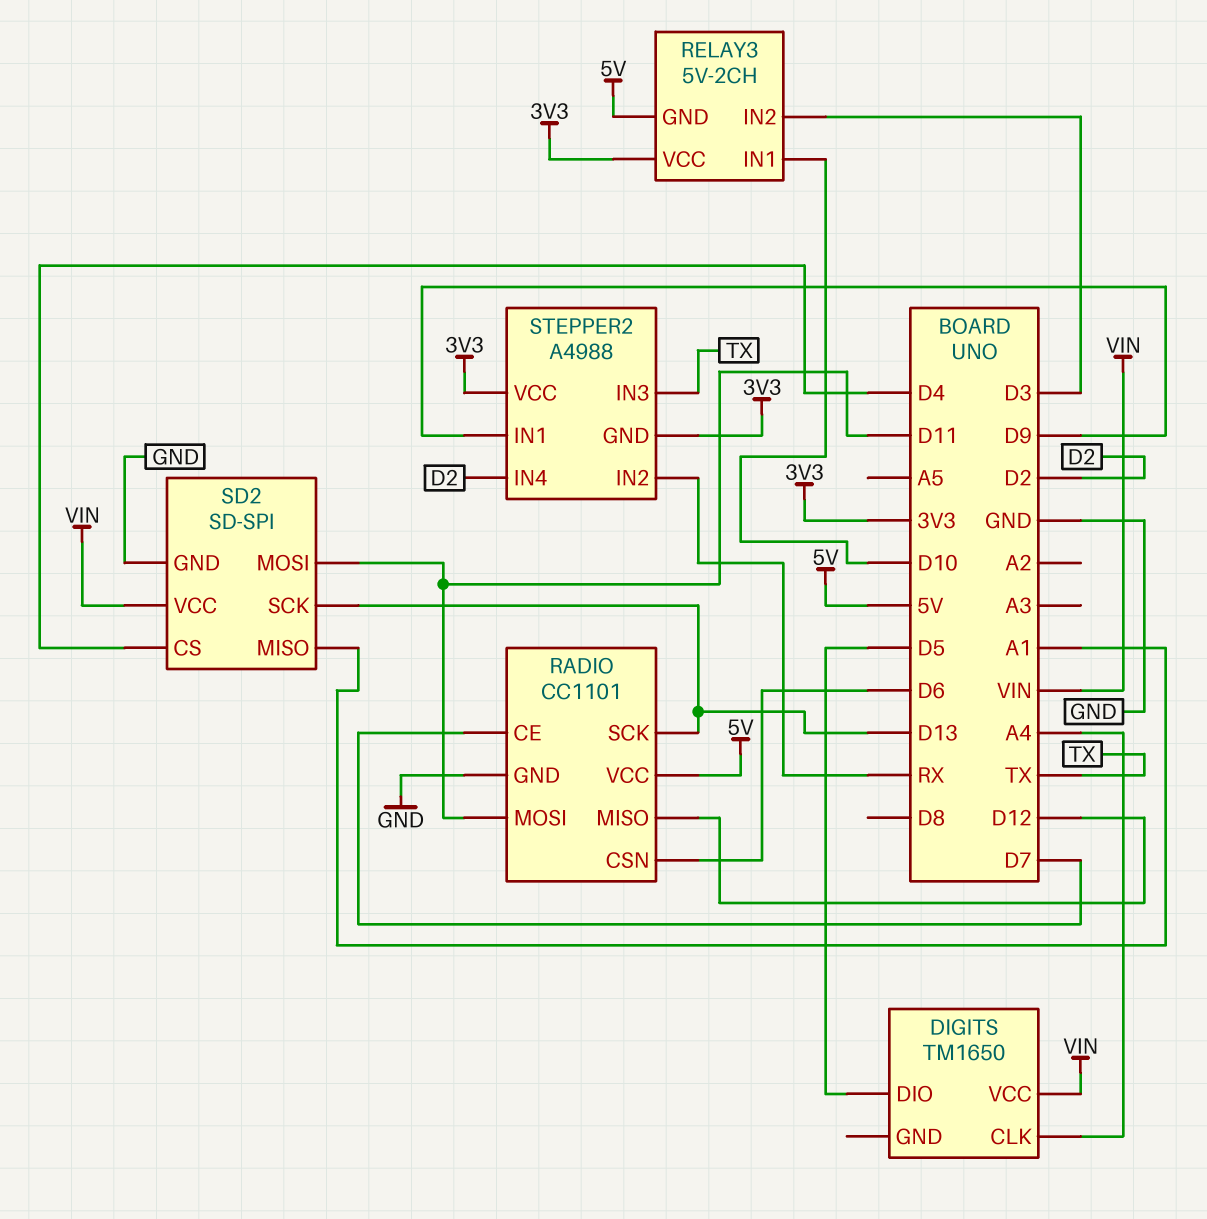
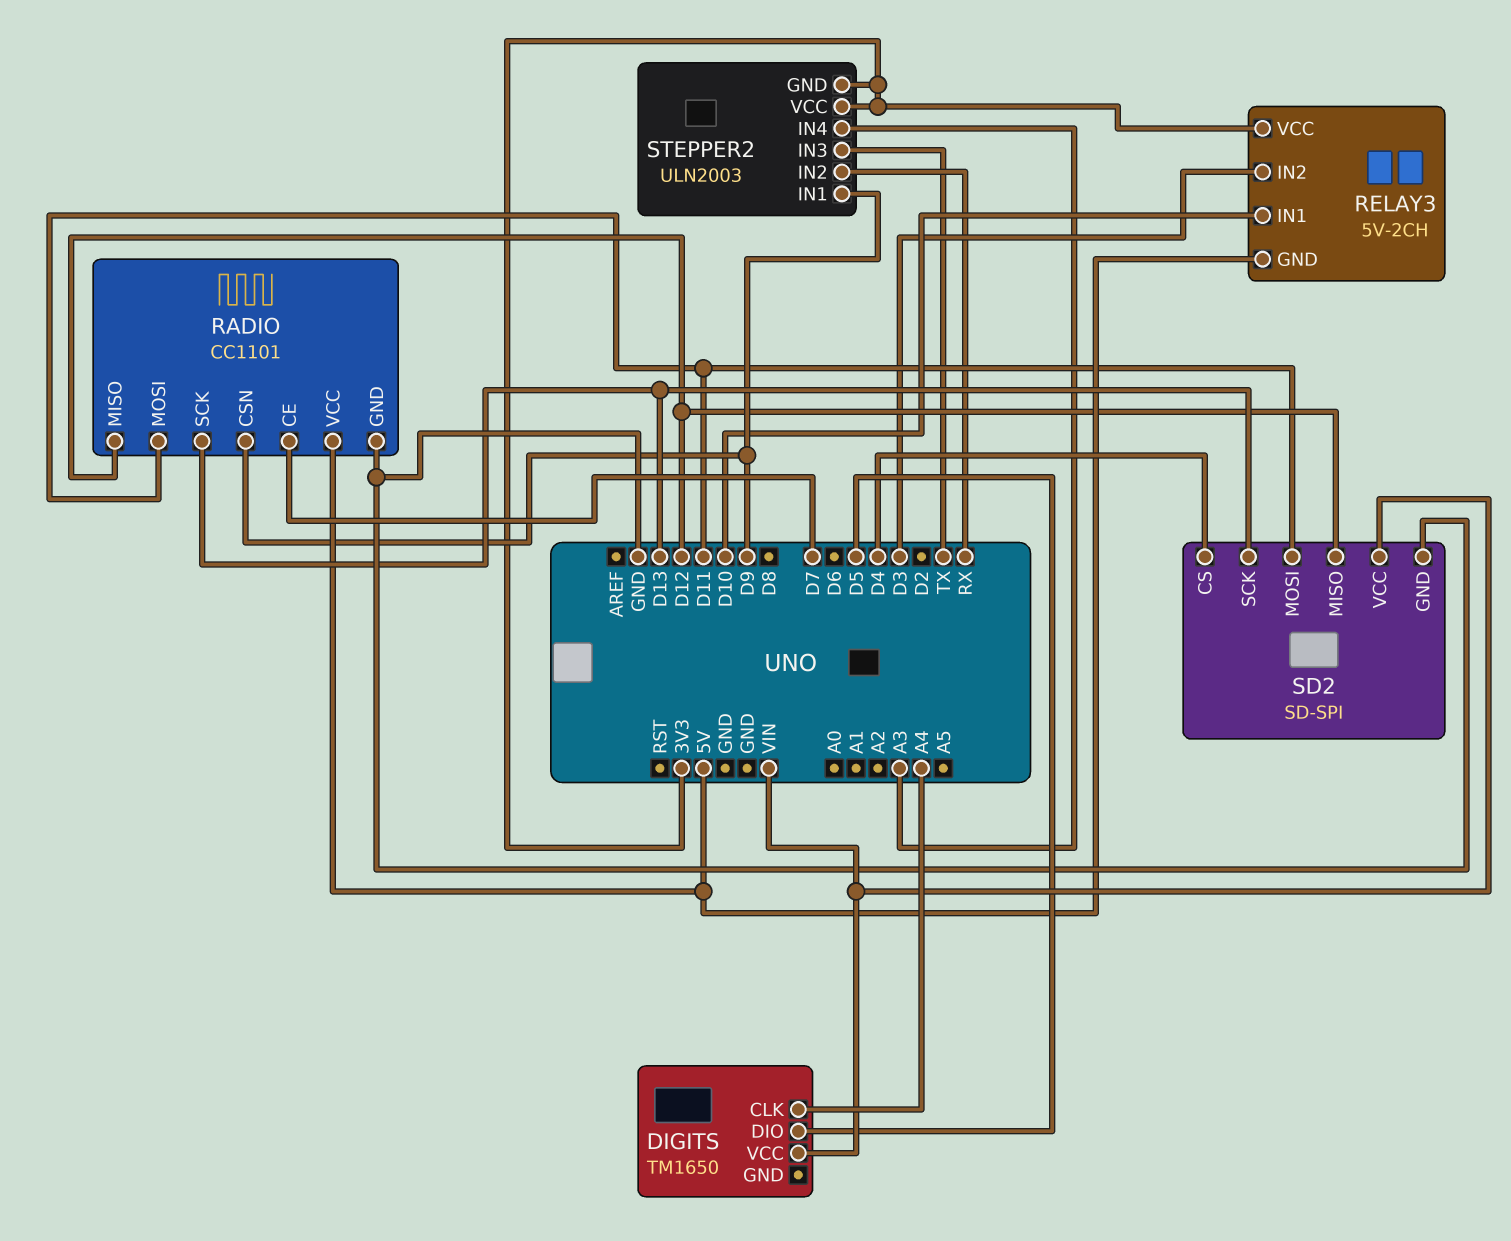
RADIO pin CSN: D6 -> D9
SD2 pin MISO: A1 -> D12
STEPPER2: A4988 -> ULN2003
STEPPER2 pin IN4: D2 -> A3

